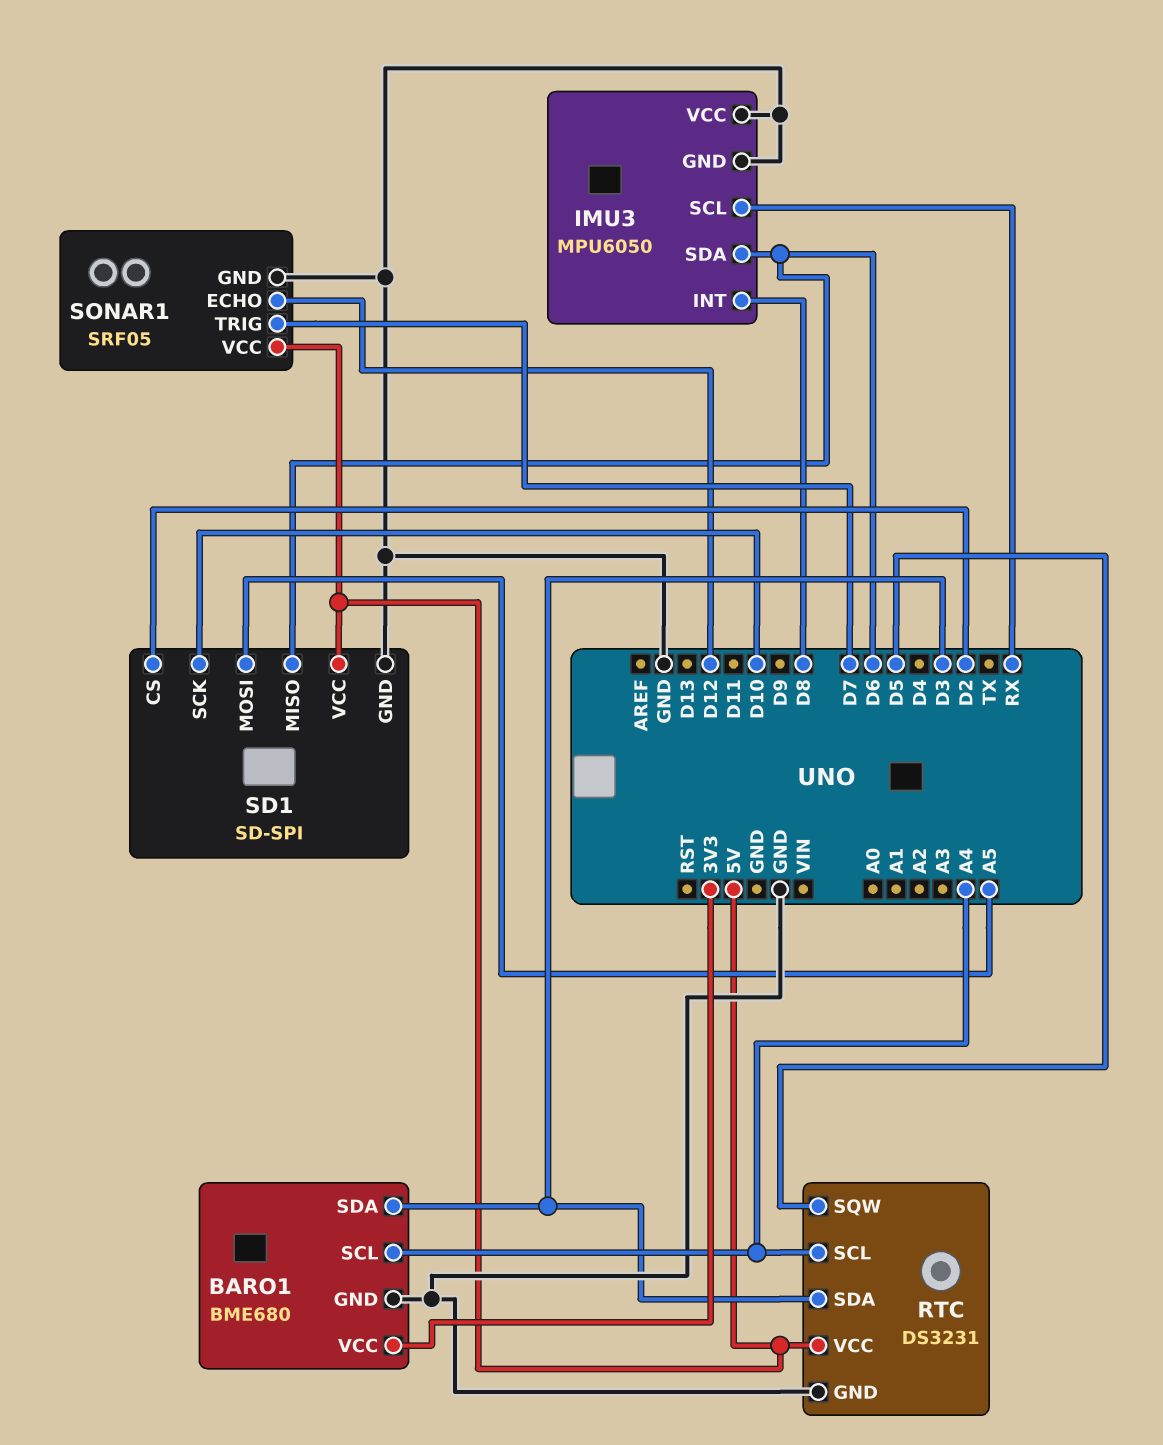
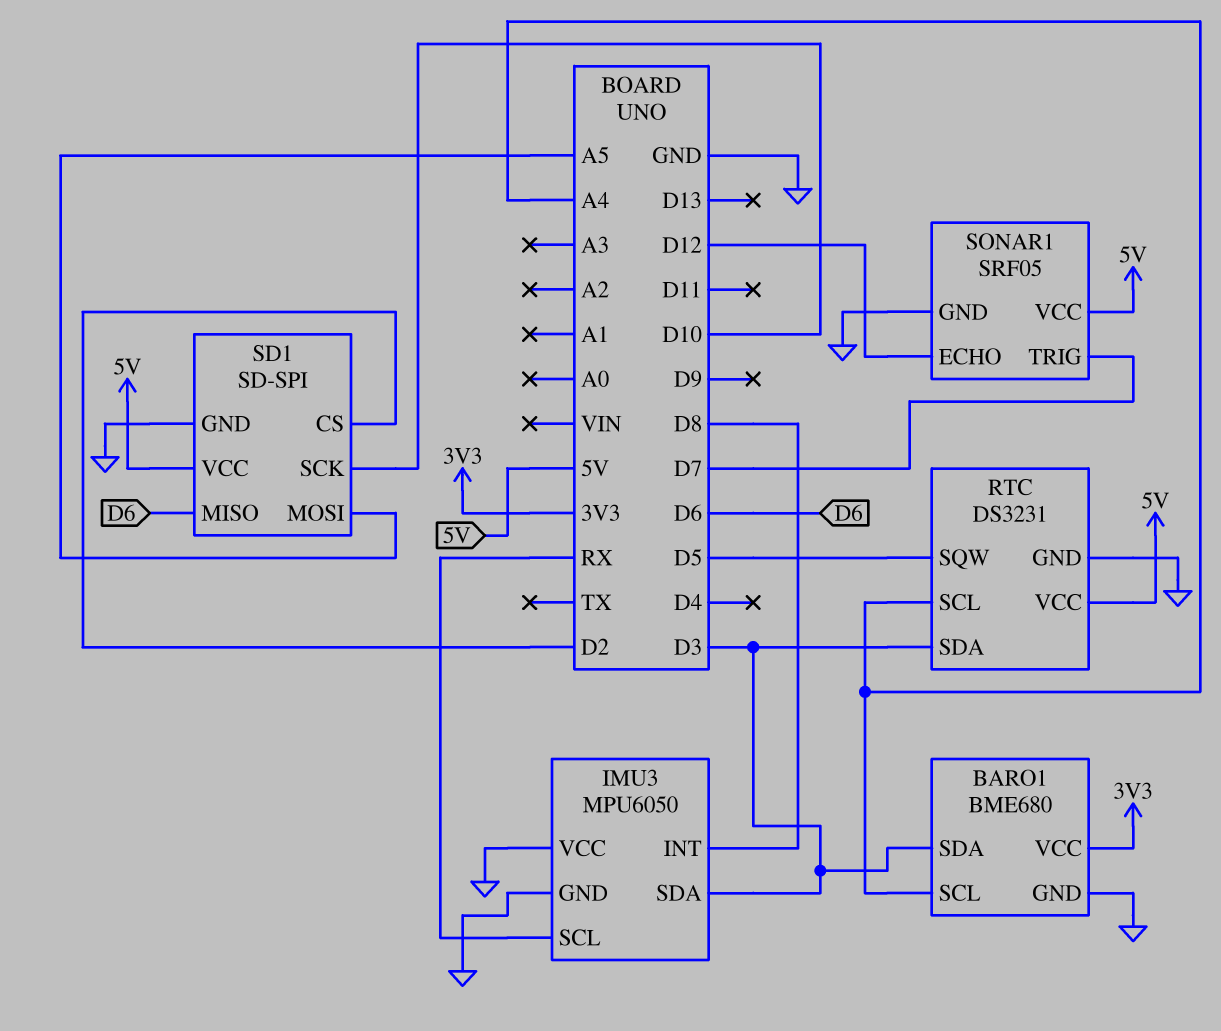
IMU3 pin SDA: D6 -> D3

